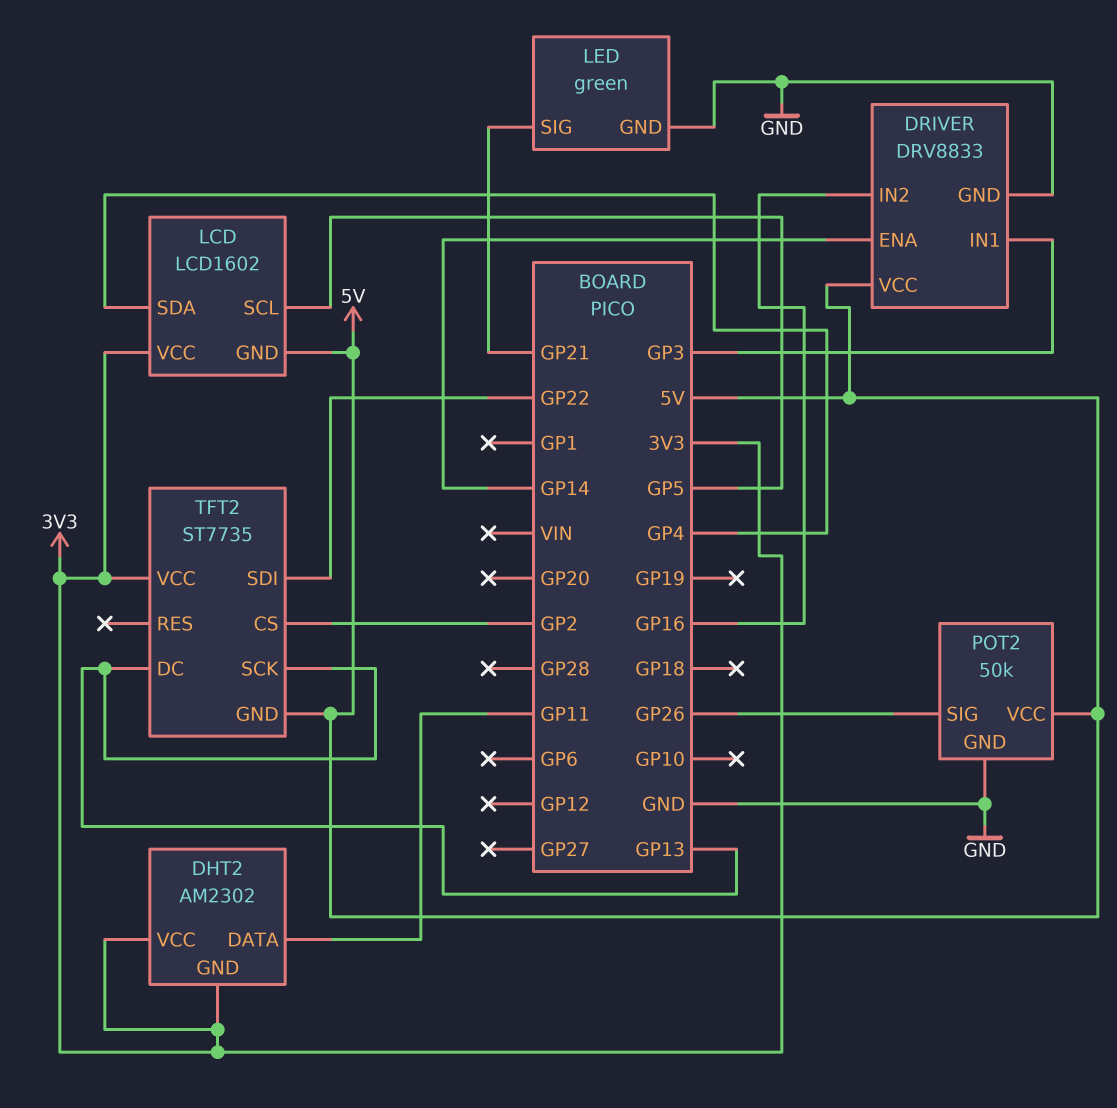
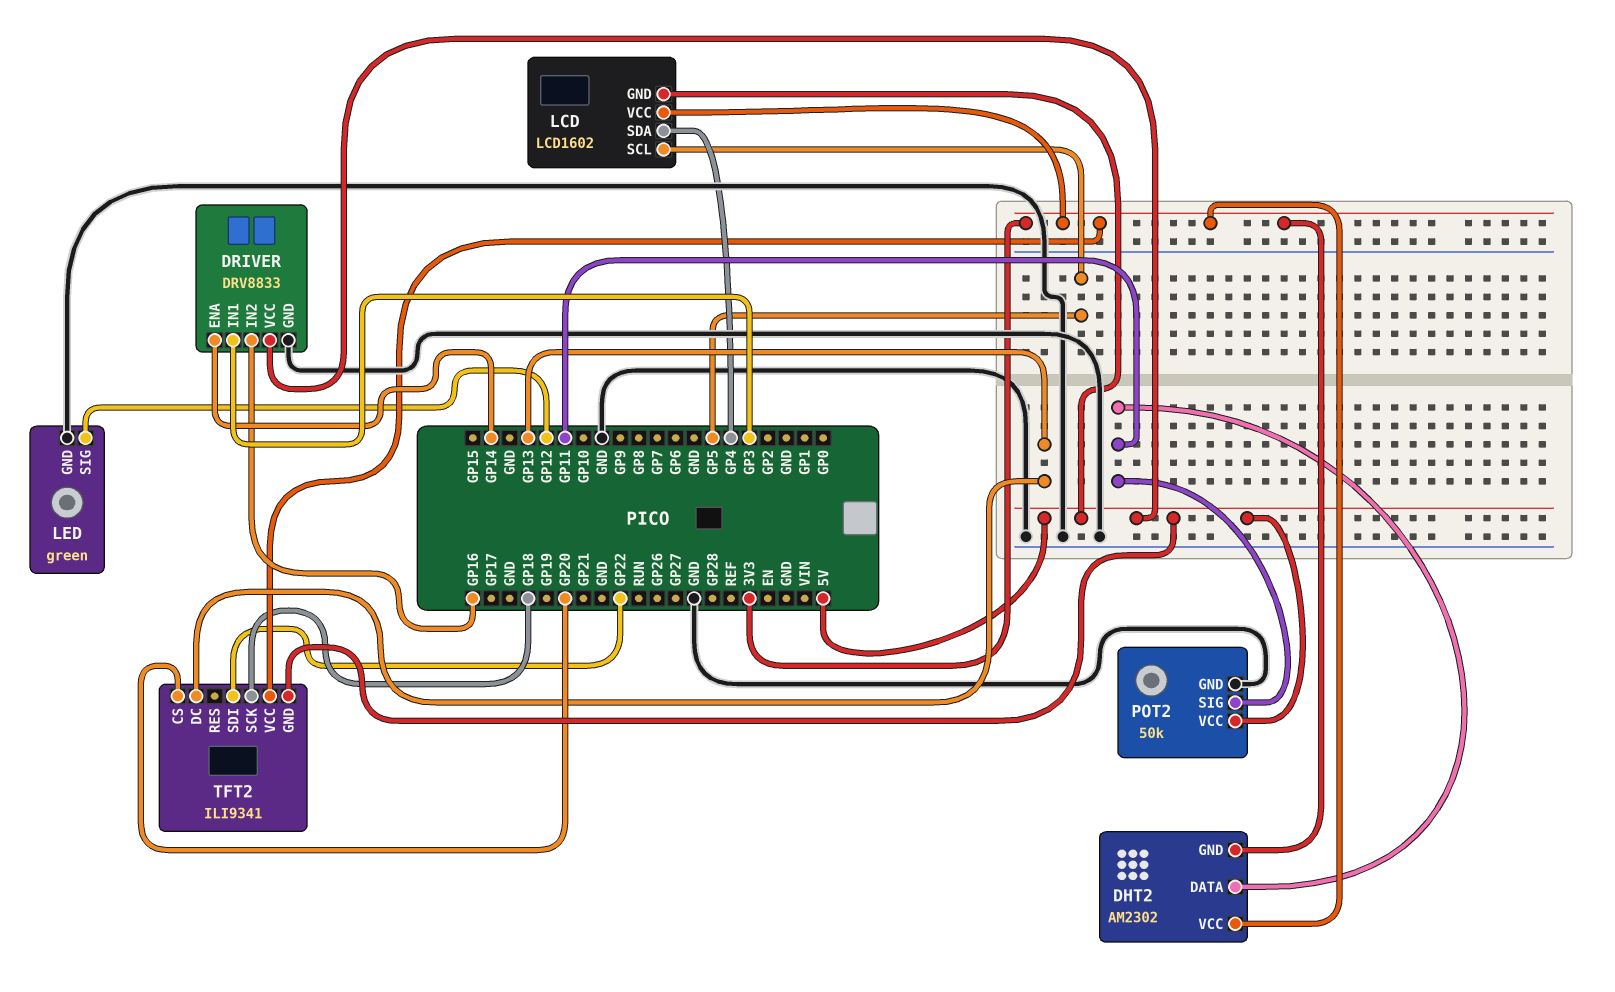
LED pin SIG: GP21 -> GP12
POT2 pin SIG: GP26 -> GP11
TFT2: ST7735 -> ILI9341
TFT2 pin CS: GP2 -> GP20
TFT2 pin SCK: GP13 -> GP18

